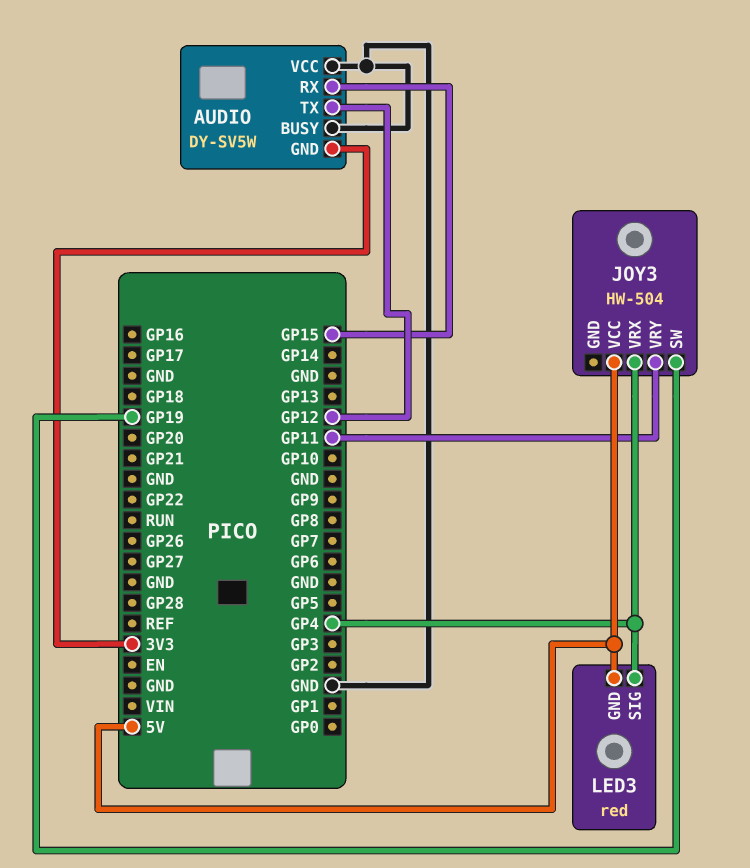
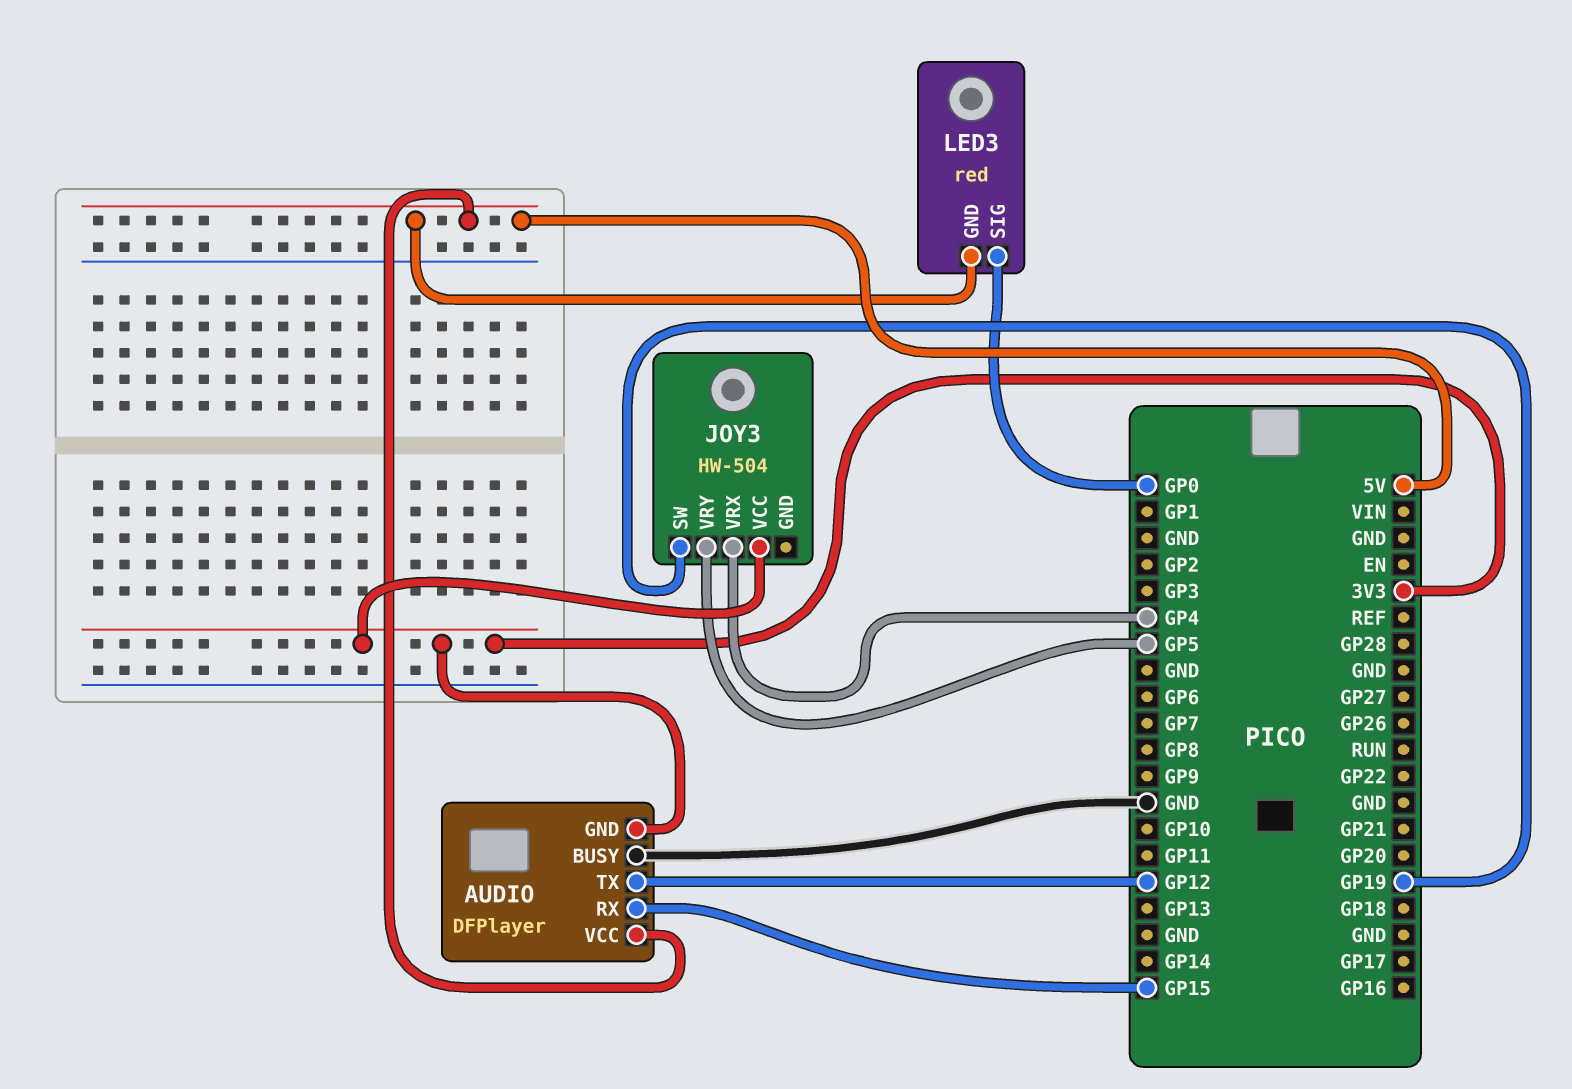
AUDIO: DY-SV5W -> DFPlayer
AUDIO pin VCC: GND -> 5V
JOY3 pin VCC: 5V -> 3V3
JOY3 pin VRY: GP11 -> GP5
LED3 pin SIG: GP4 -> GP0

